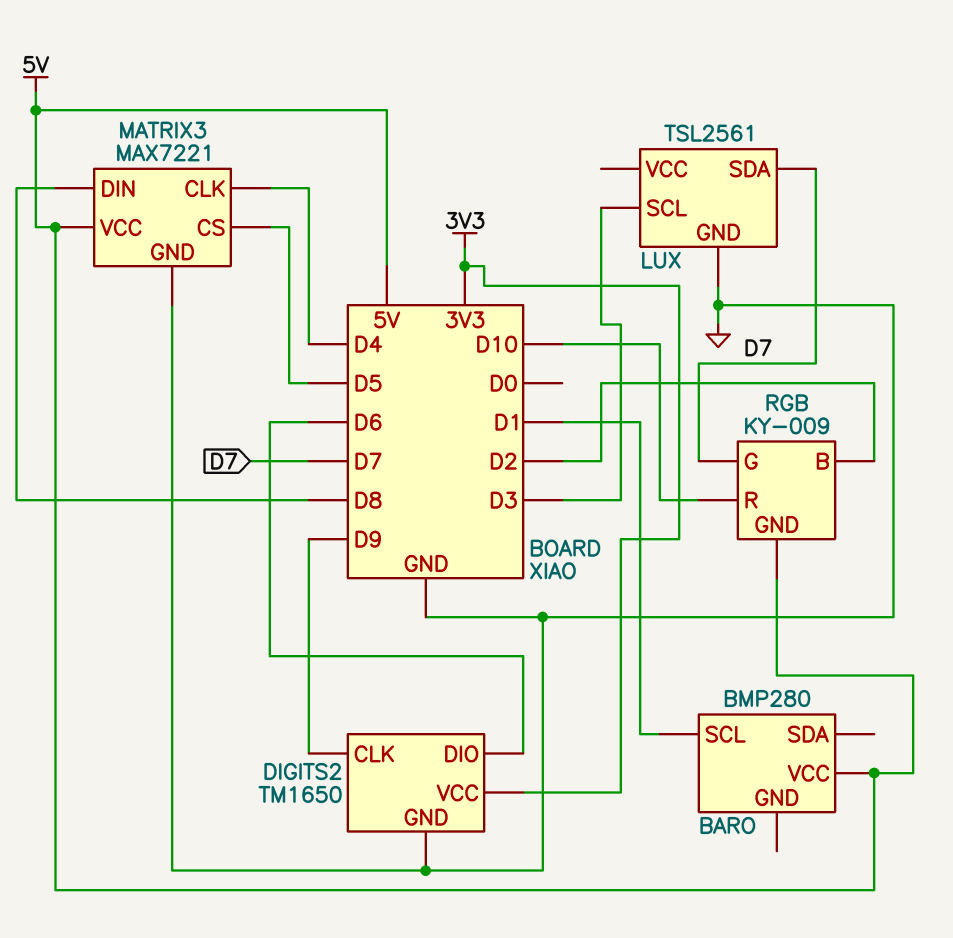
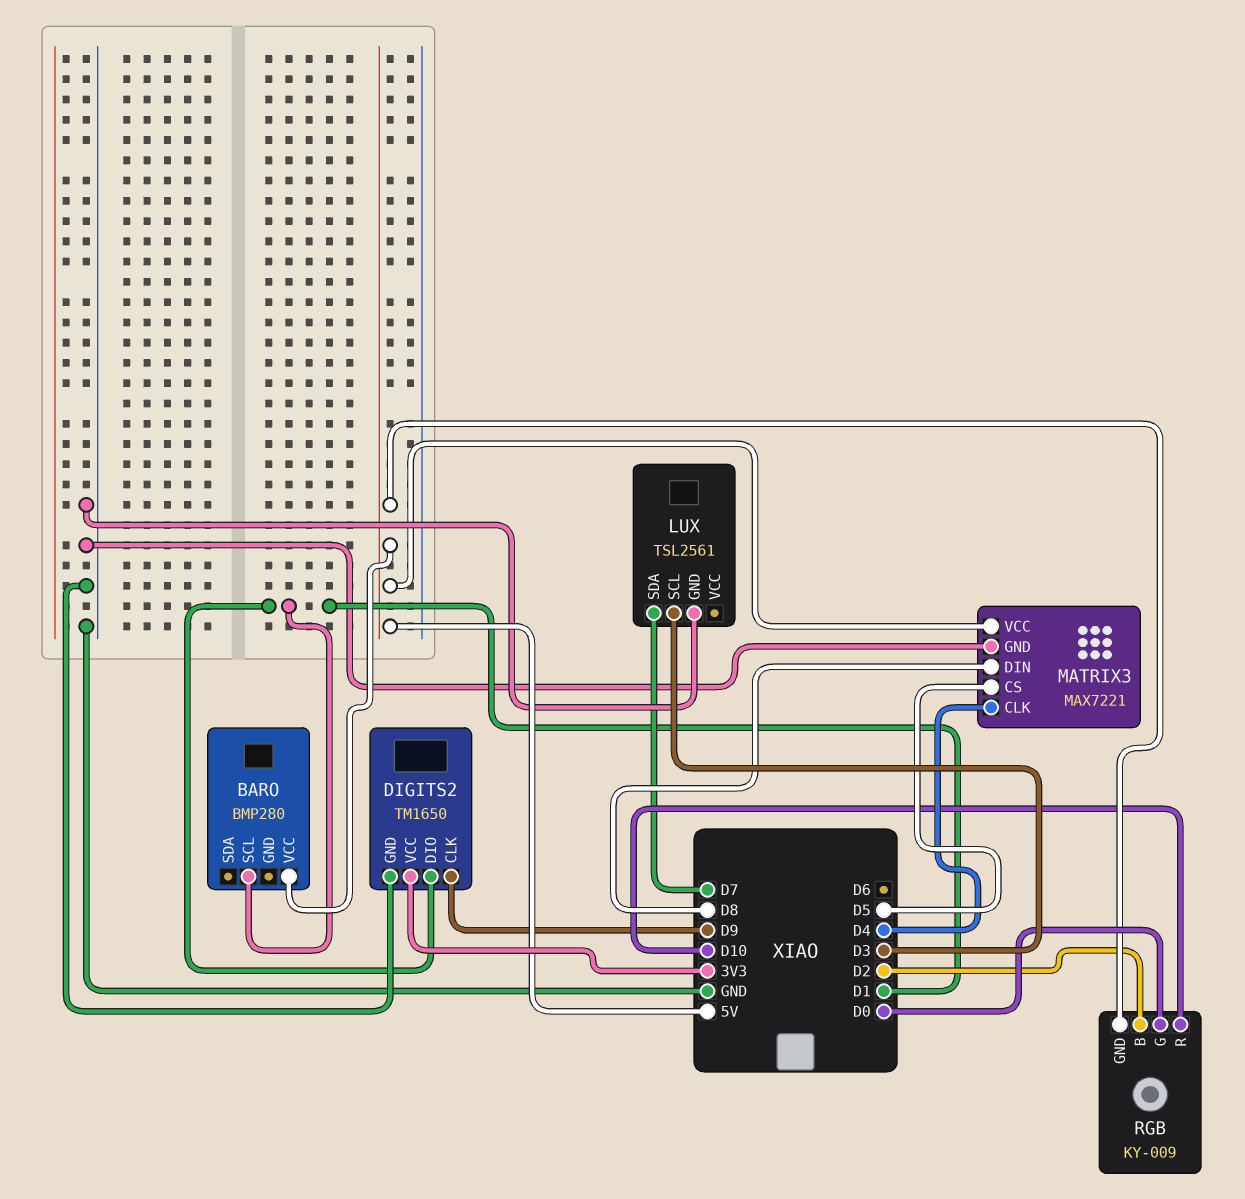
DIGITS2 pin DIO: D6 -> D1
RGB pin G: D7 -> D0

